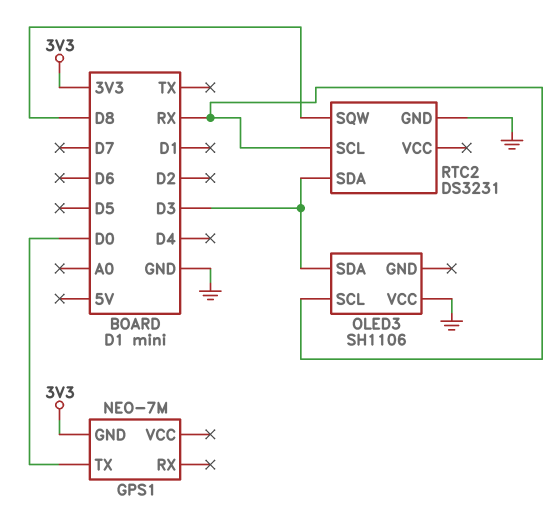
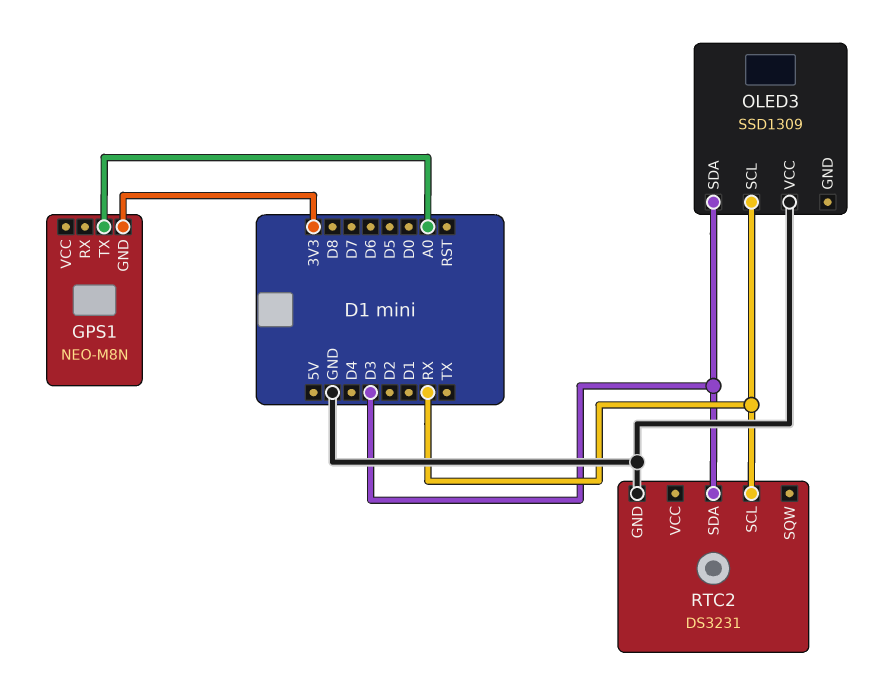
GPS1: NEO-7M -> NEO-M8N
GPS1 pin TX: D0 -> A0
OLED3: SH1106 -> SSD1309
RTC2 pin SQW: D8 -> none

